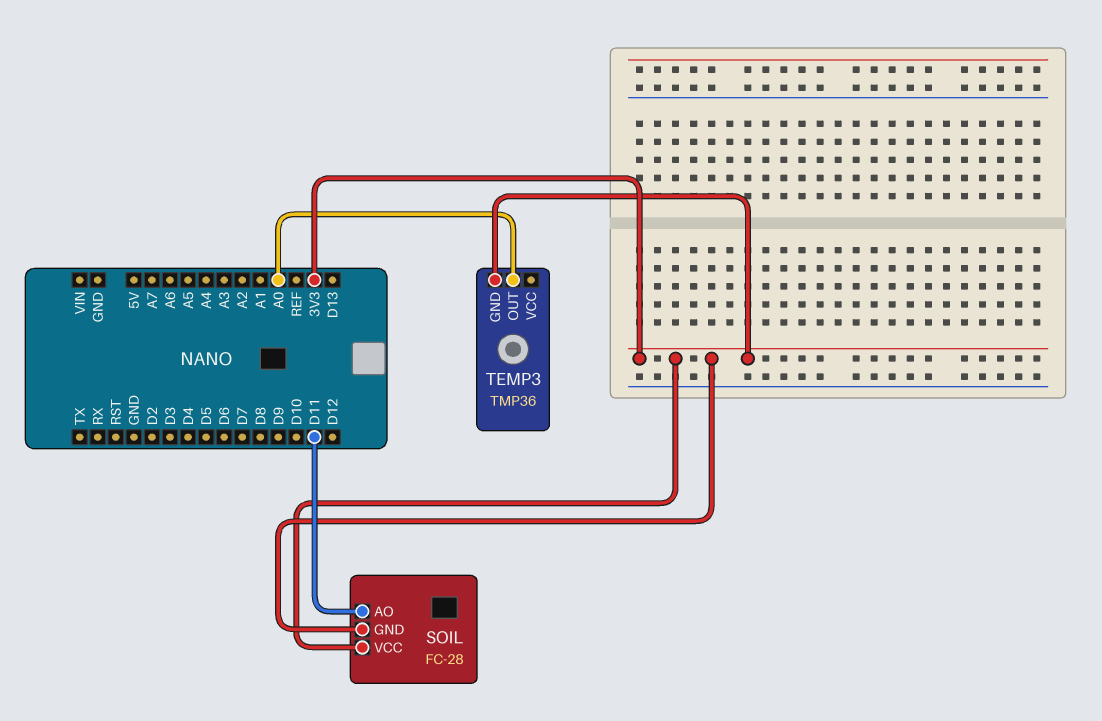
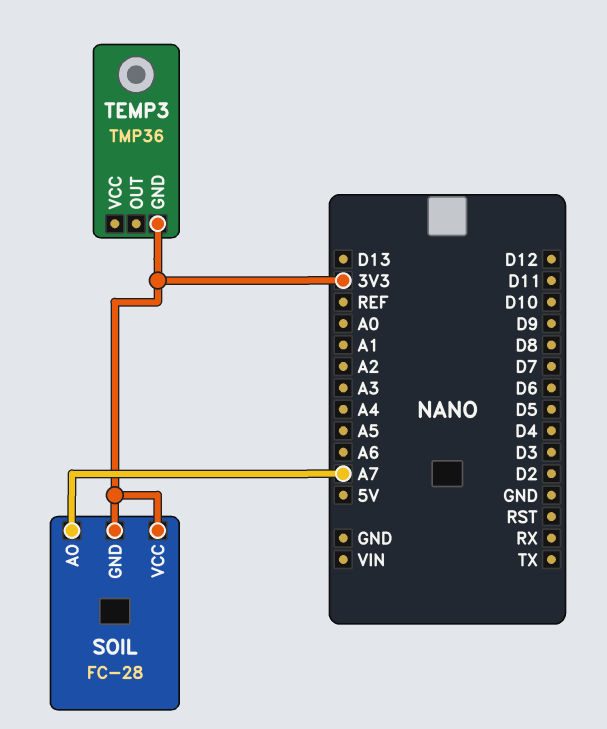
SOIL pin AO: D11 -> A7
TEMP3 pin OUT: A0 -> none

